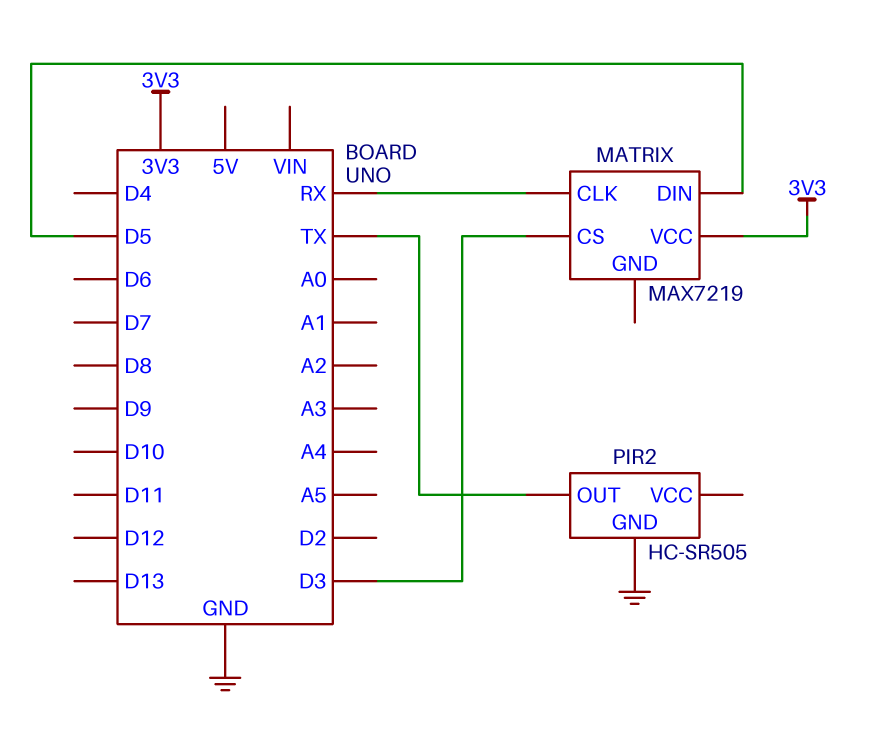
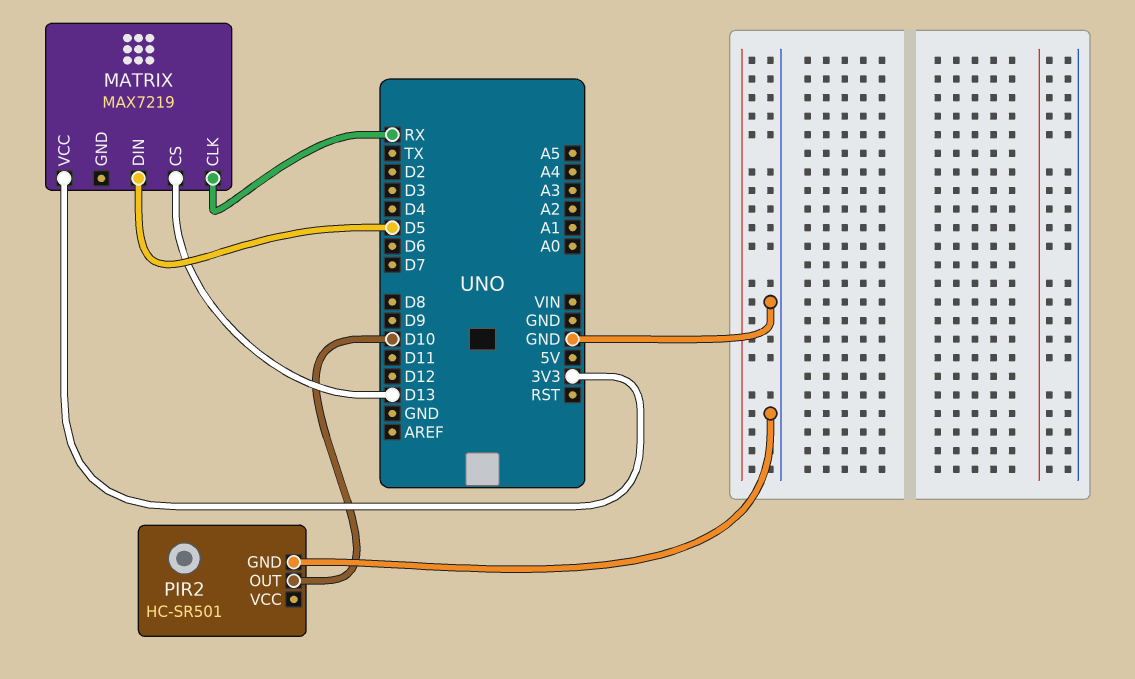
MATRIX pin CS: D3 -> D13
PIR2: HC-SR505 -> HC-SR501
PIR2 pin OUT: TX -> D10

